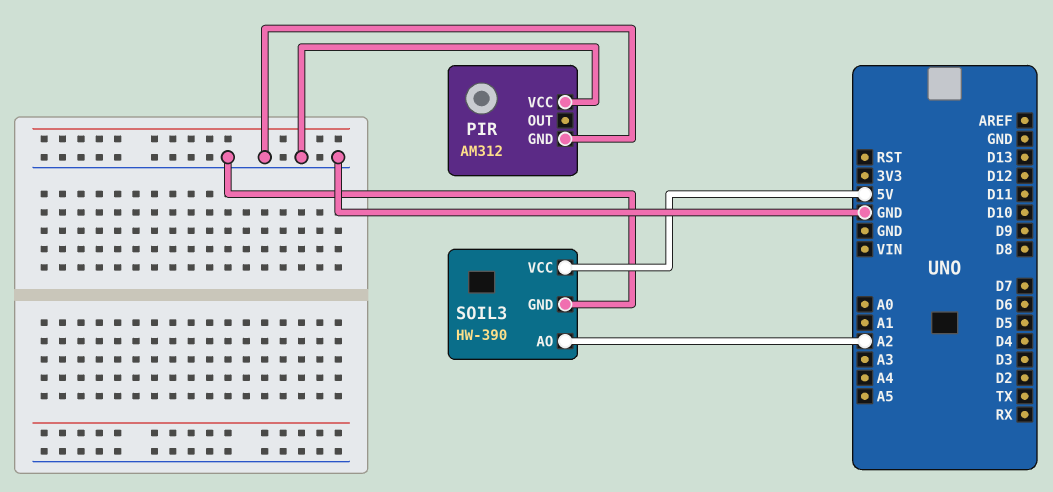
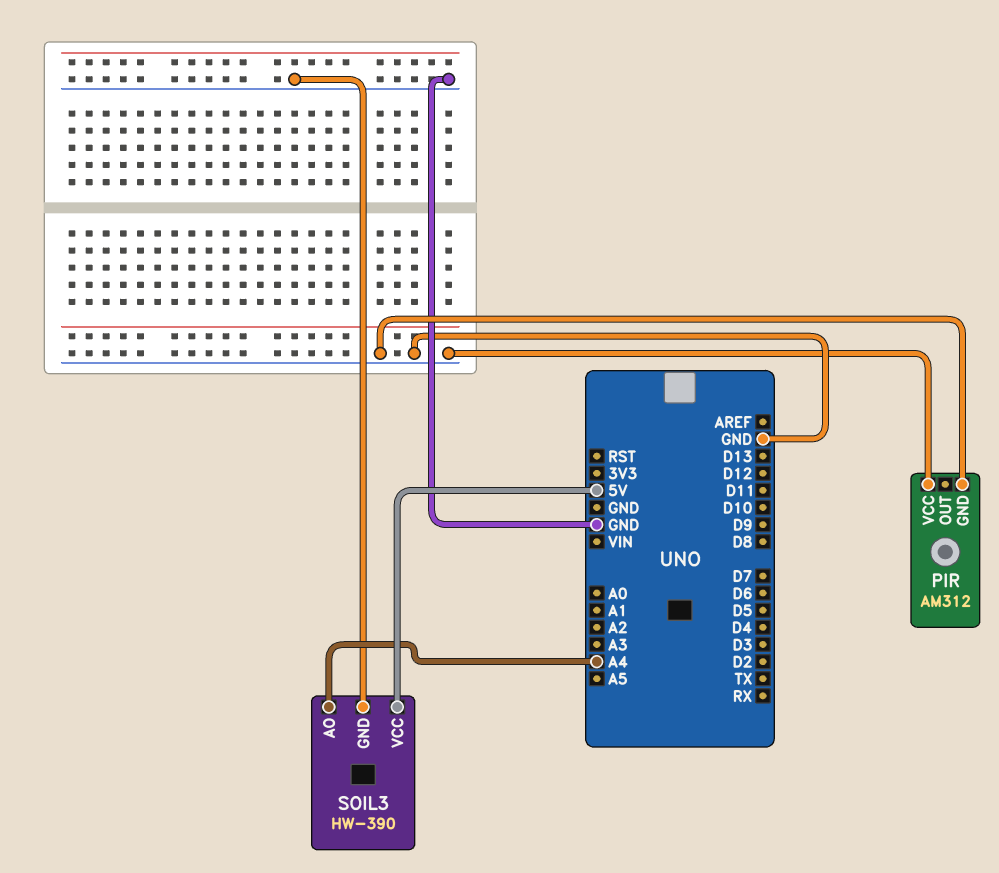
SOIL3 pin AO: A2 -> A4

